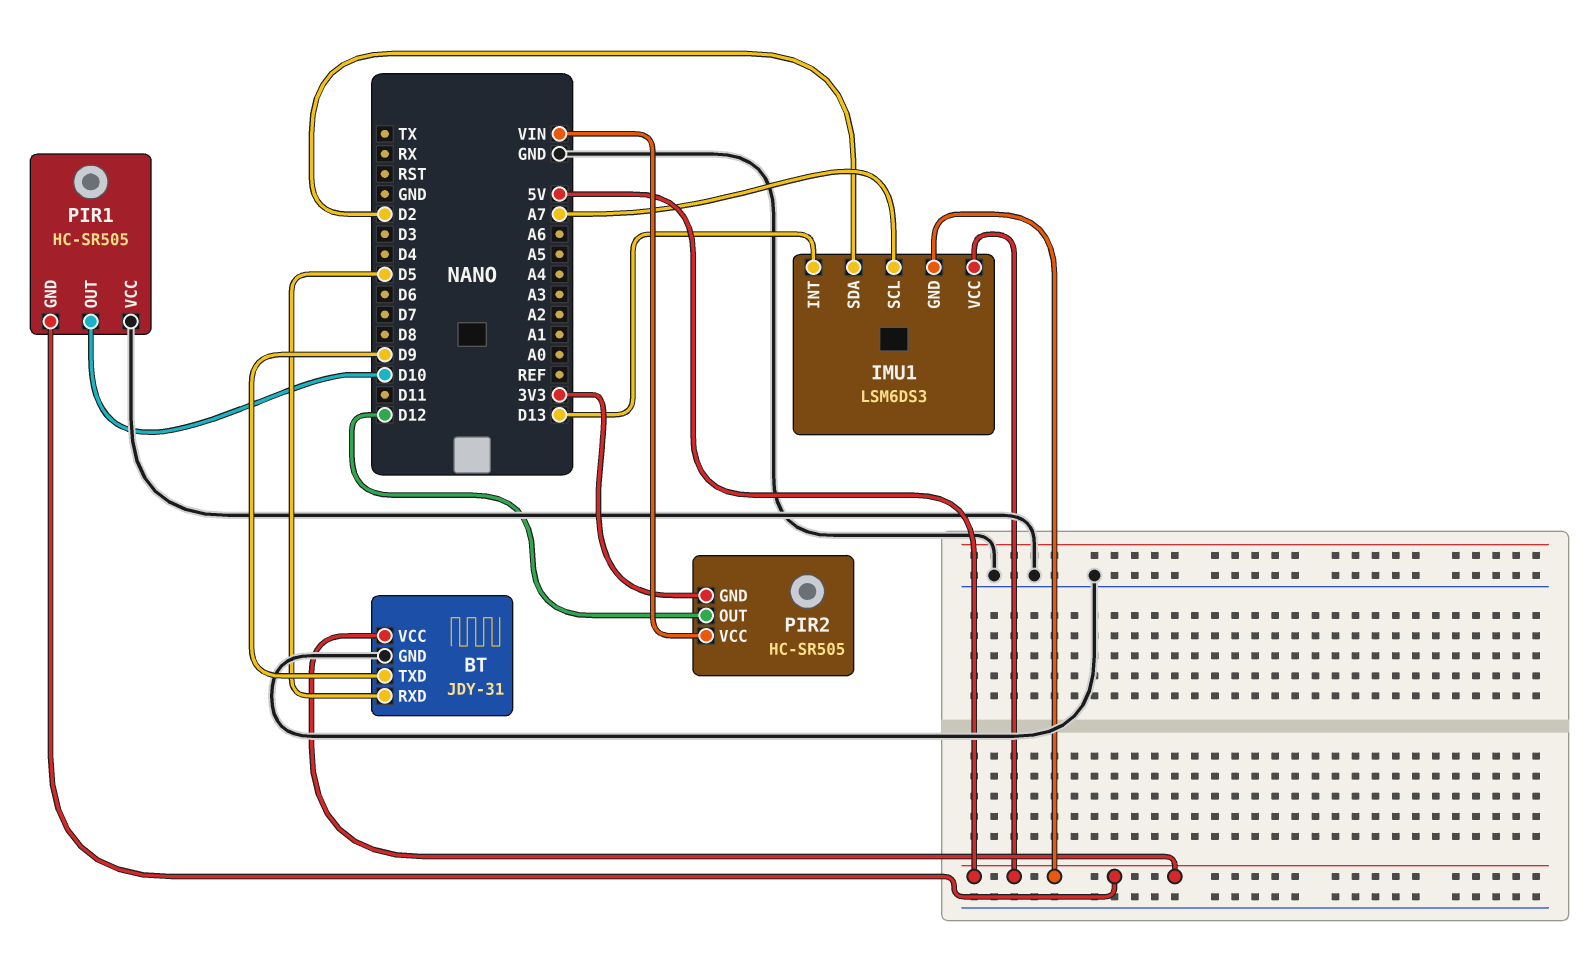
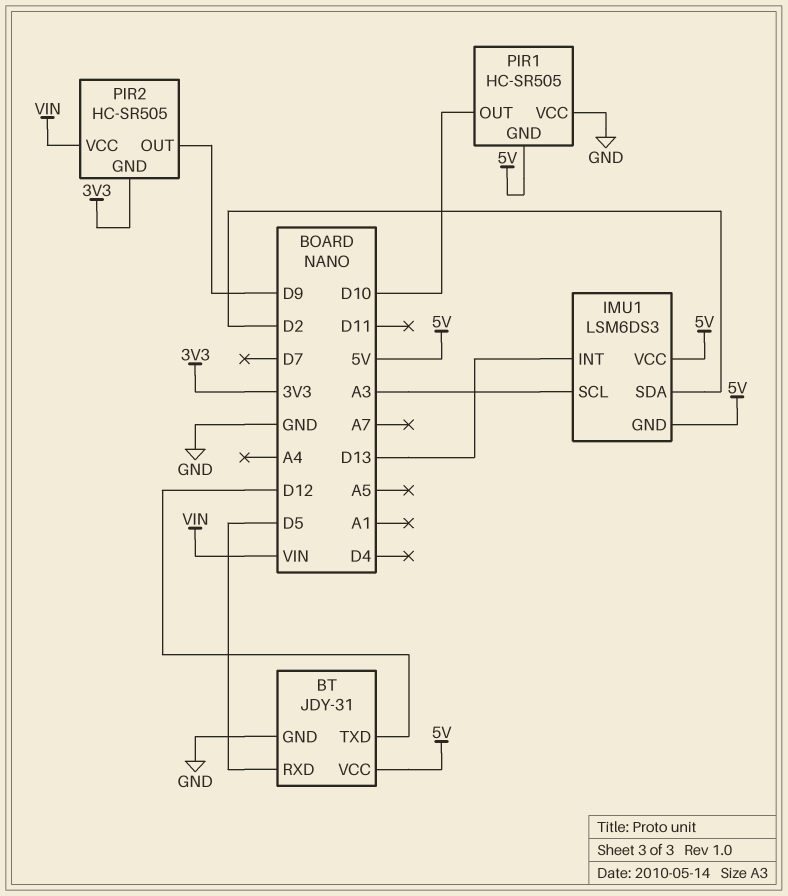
BT pin TXD: D9 -> D12
IMU1 pin SCL: A7 -> A3
PIR2 pin OUT: D12 -> D9

